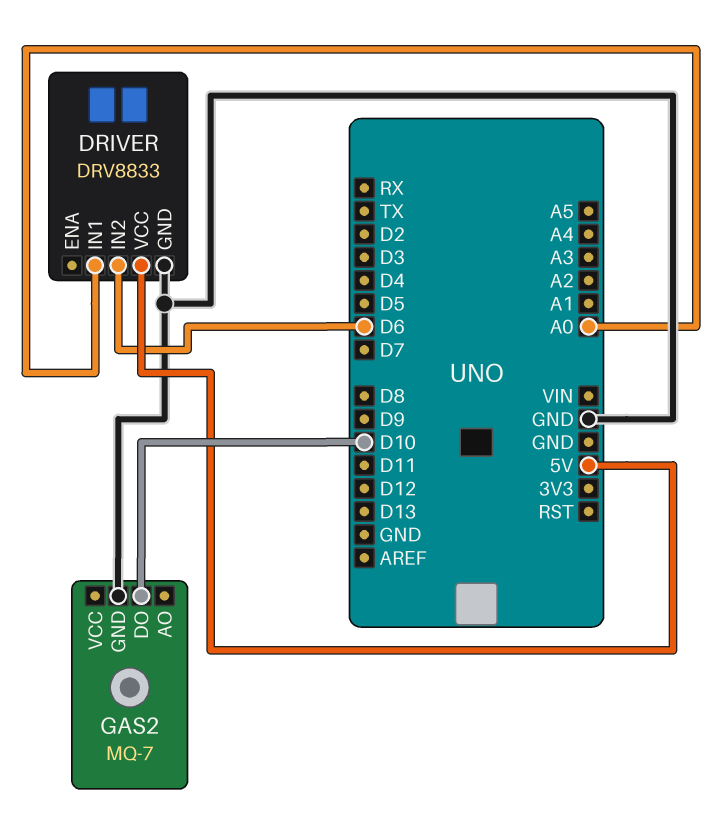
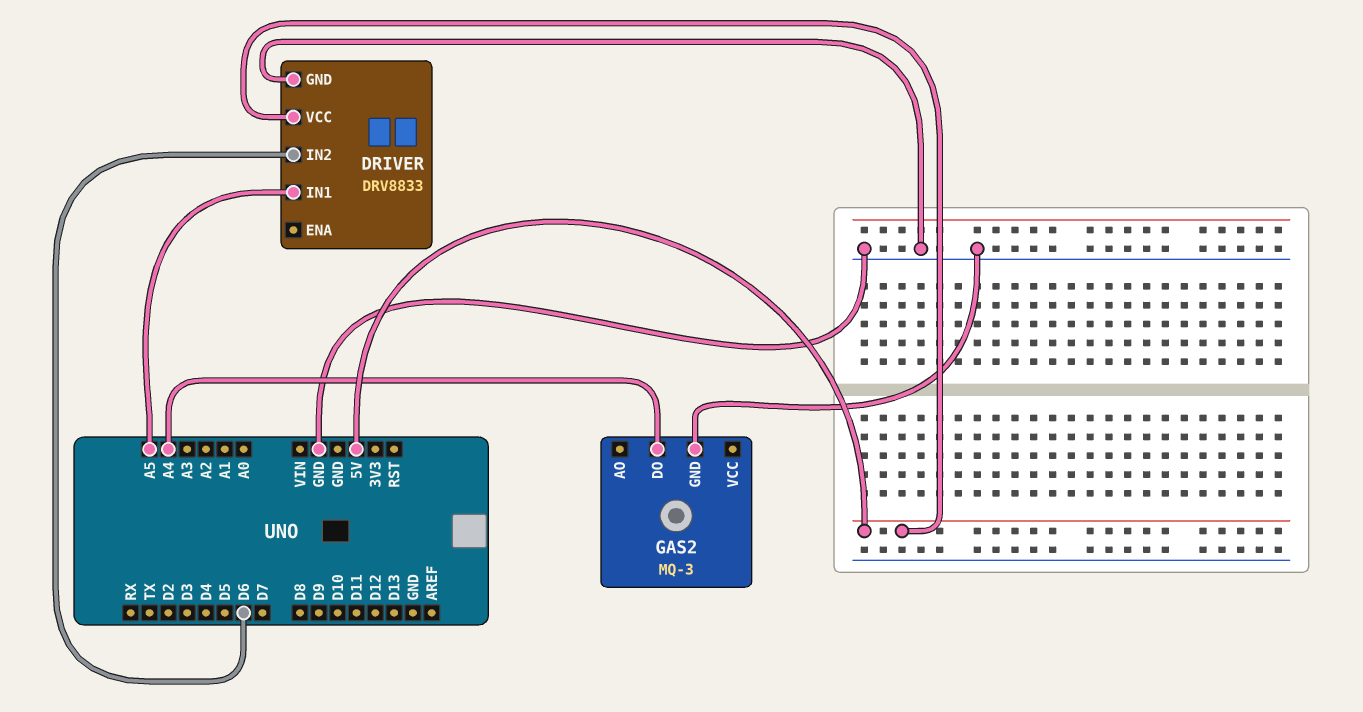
DRIVER pin IN1: A0 -> A5
GAS2: MQ-7 -> MQ-3
GAS2 pin DO: D10 -> A4

